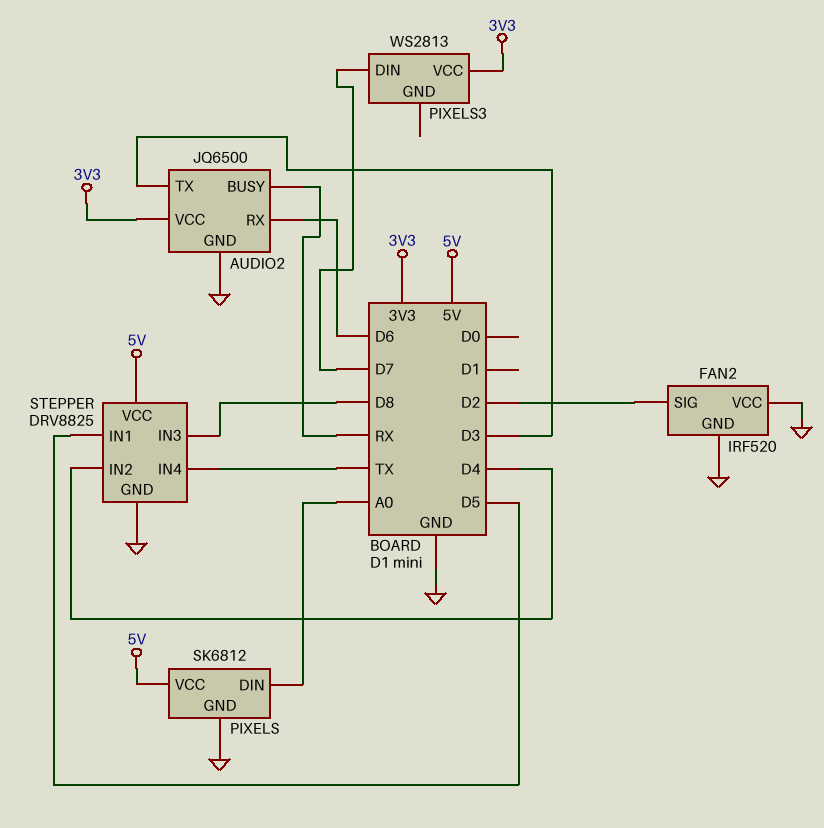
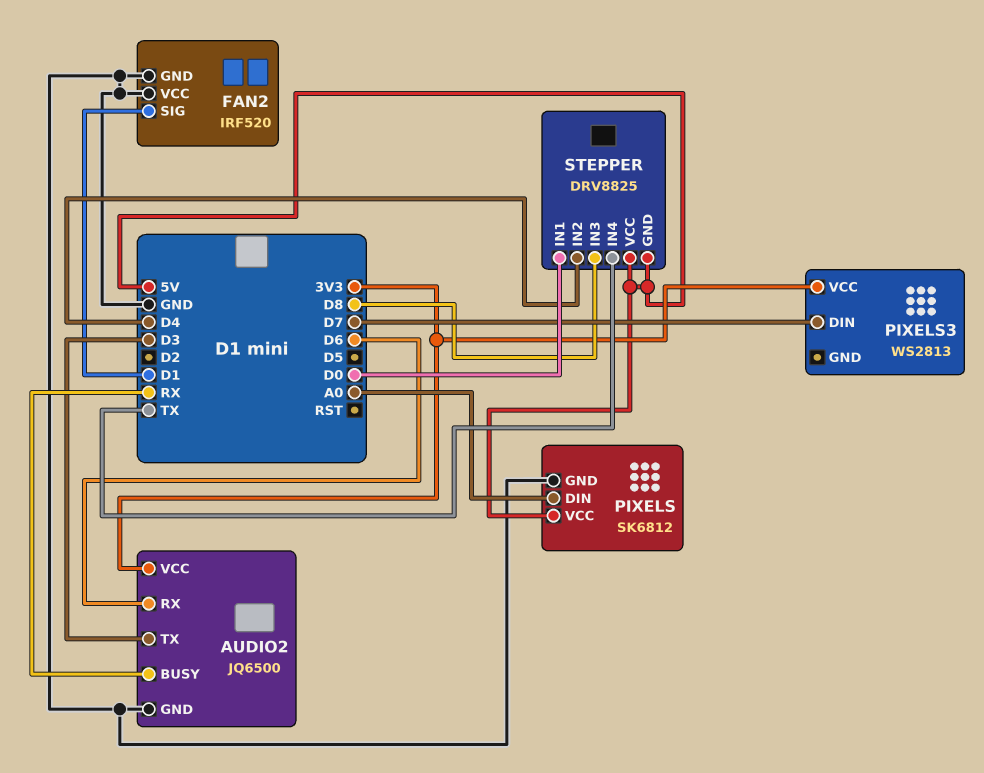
FAN2 pin SIG: D2 -> D1
STEPPER pin GND: GND -> 5V
STEPPER pin IN1: D5 -> D0

